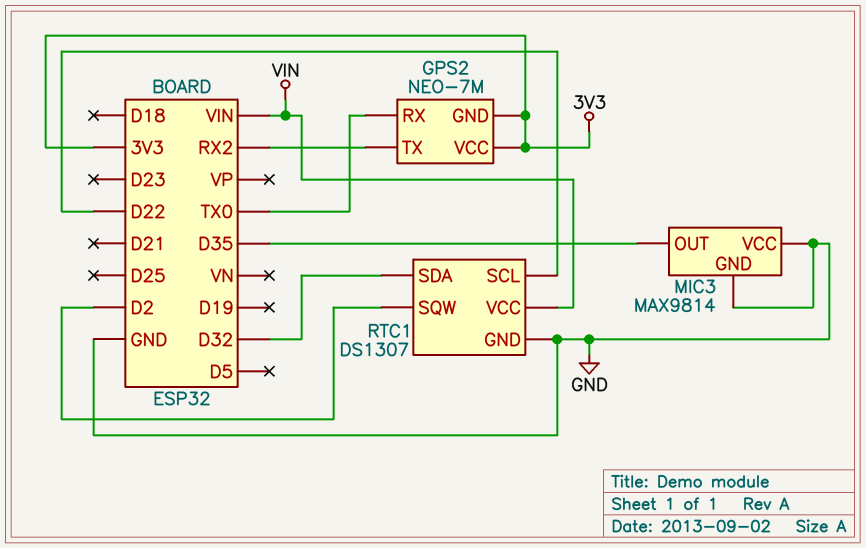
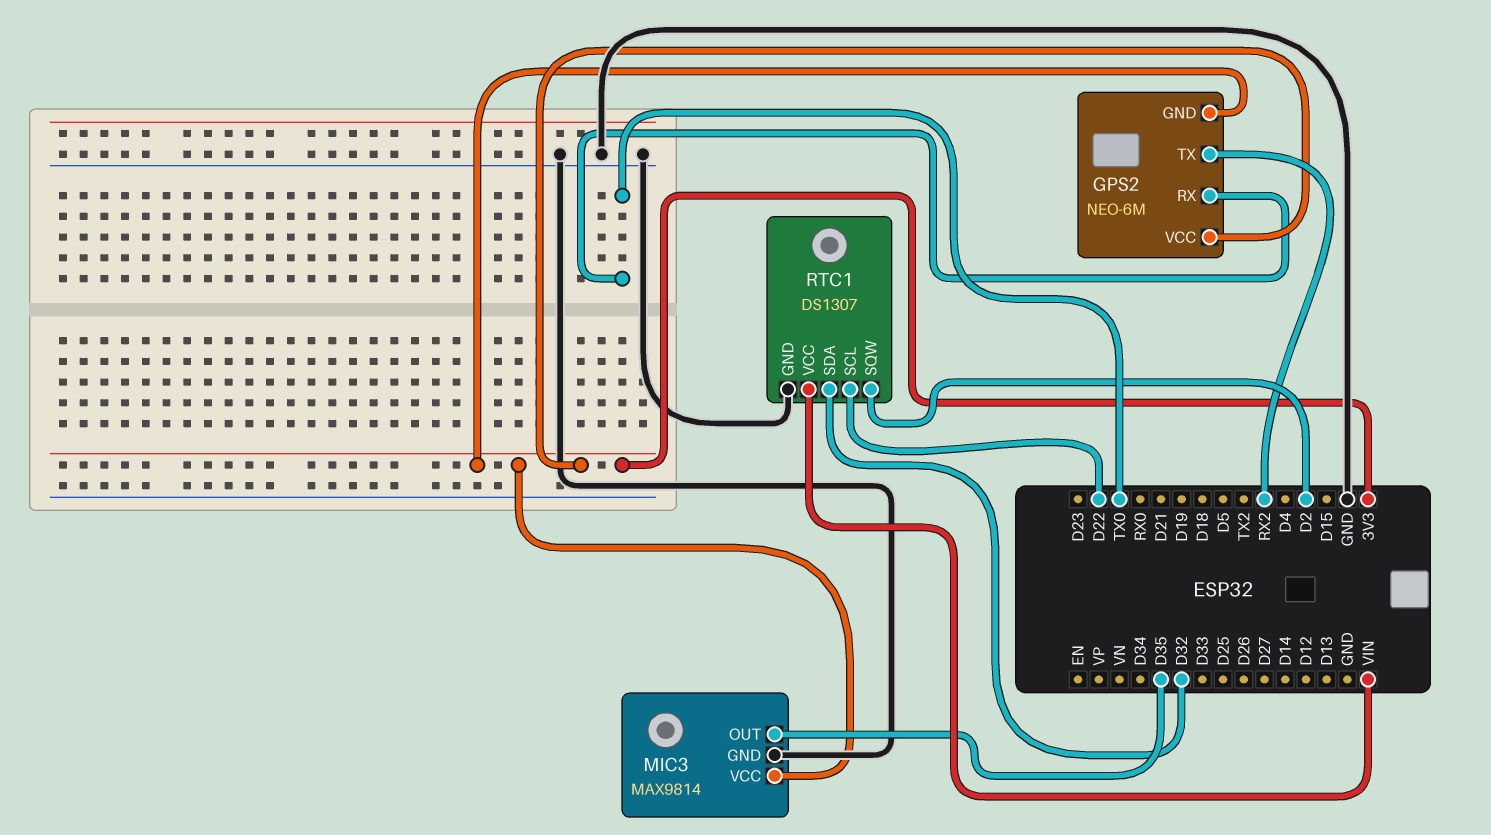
GPS2: NEO-7M -> NEO-6M
MIC3 pin VCC: GND -> 3V3

